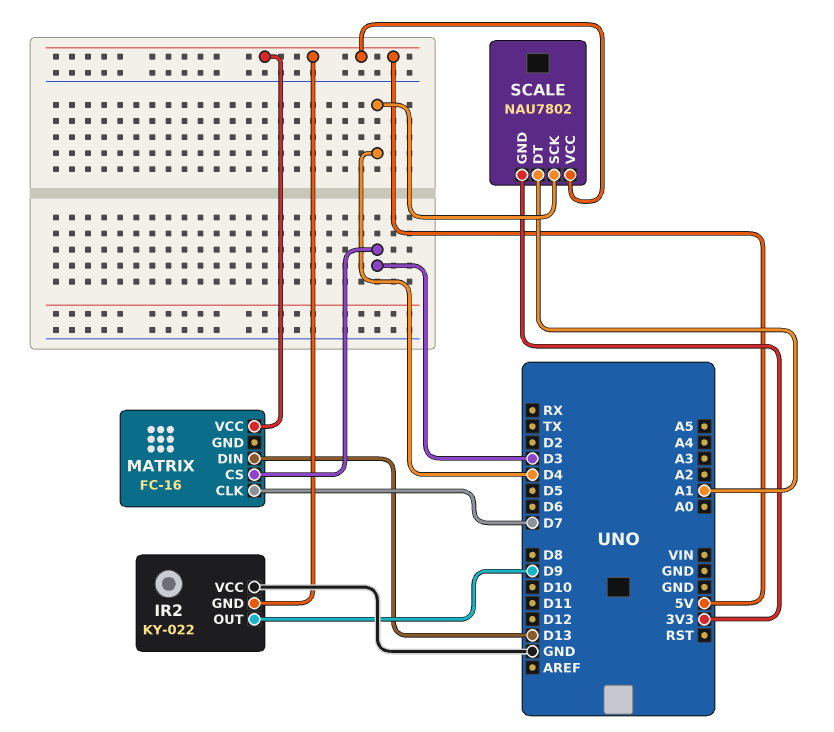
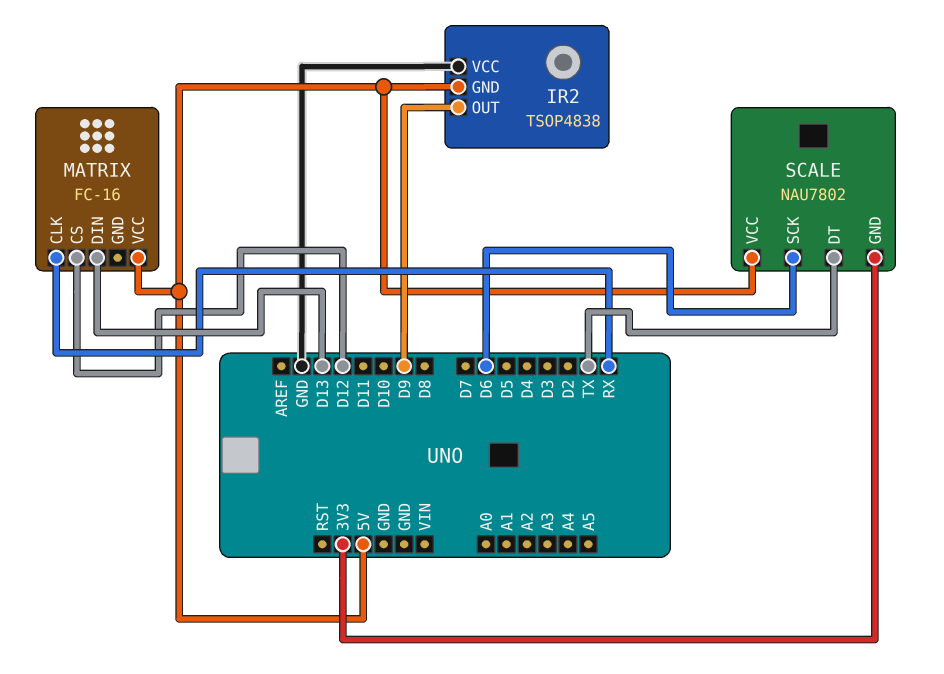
IR2: KY-022 -> TSOP4838
MATRIX pin CLK: D7 -> RX
MATRIX pin CS: D3 -> D12
SCALE pin DT: A1 -> TX
SCALE pin SCK: D4 -> D6

